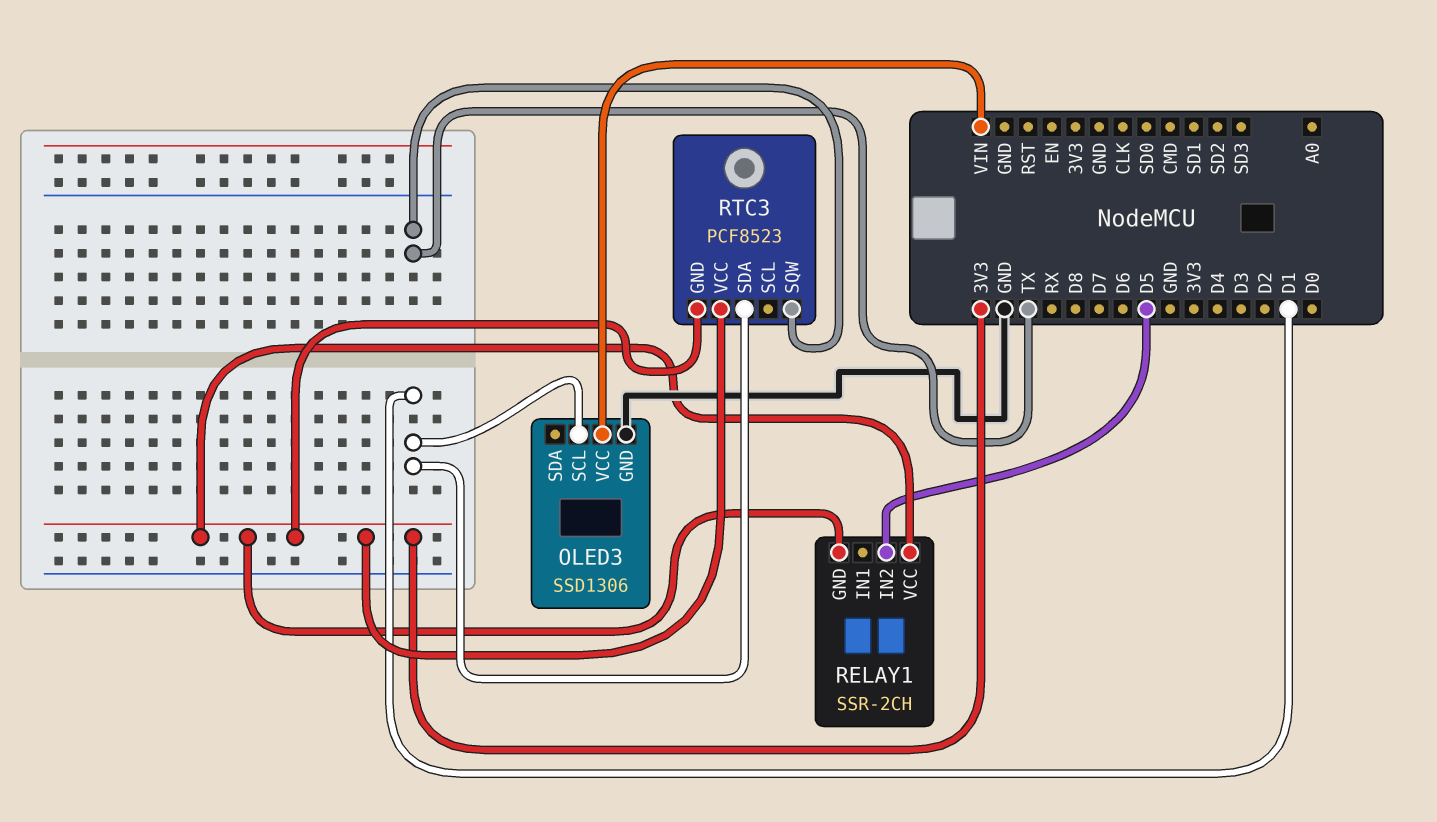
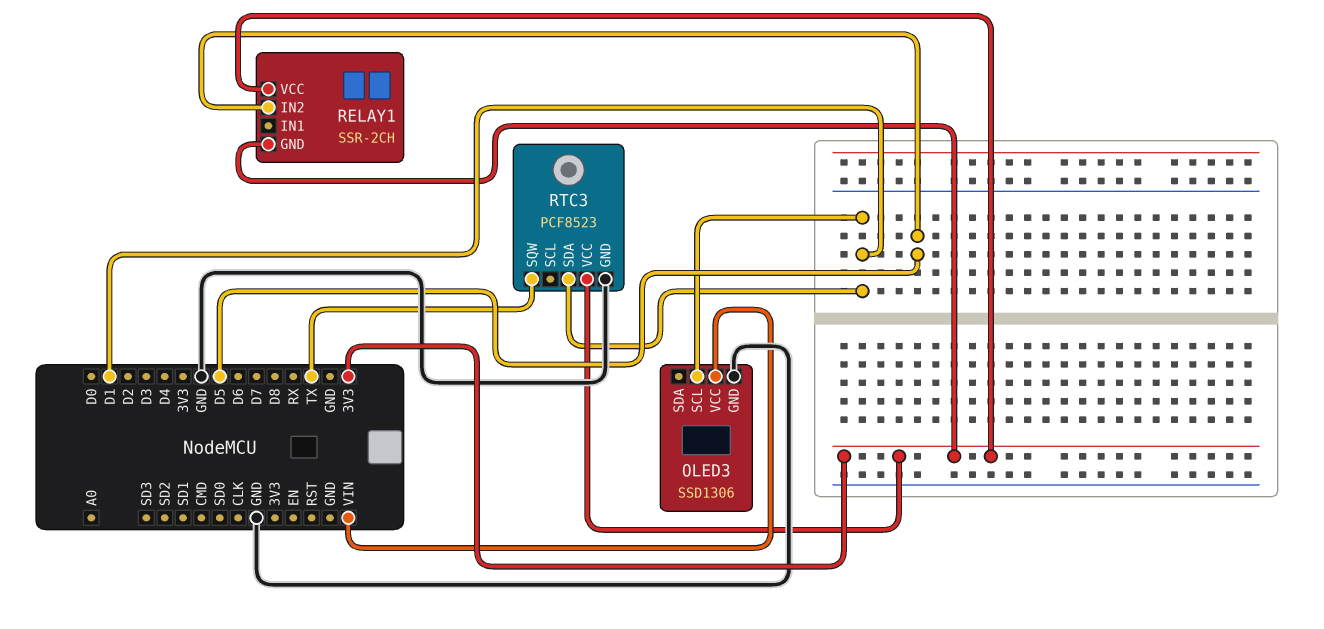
RTC3 pin GND: 3V3 -> GND

